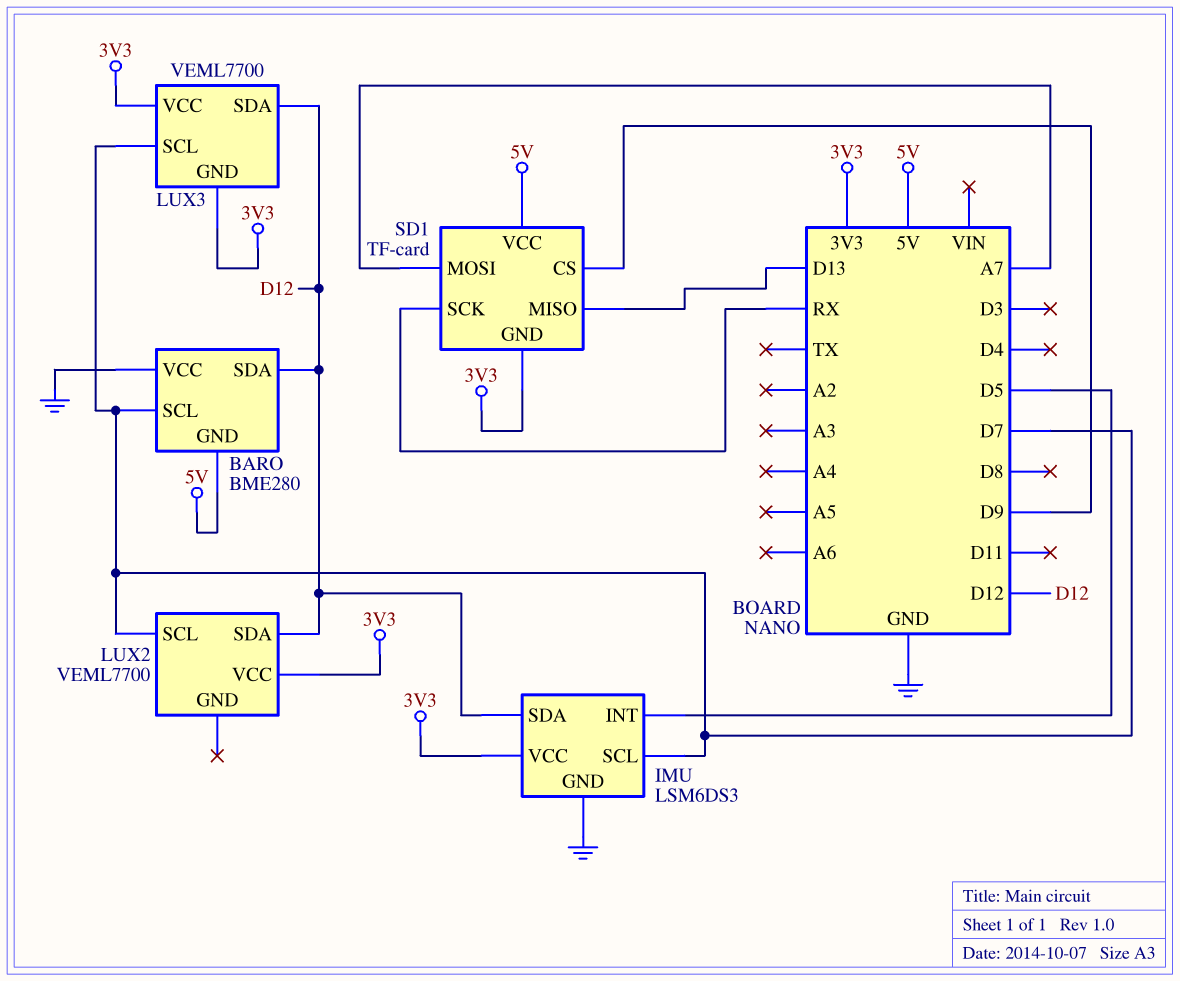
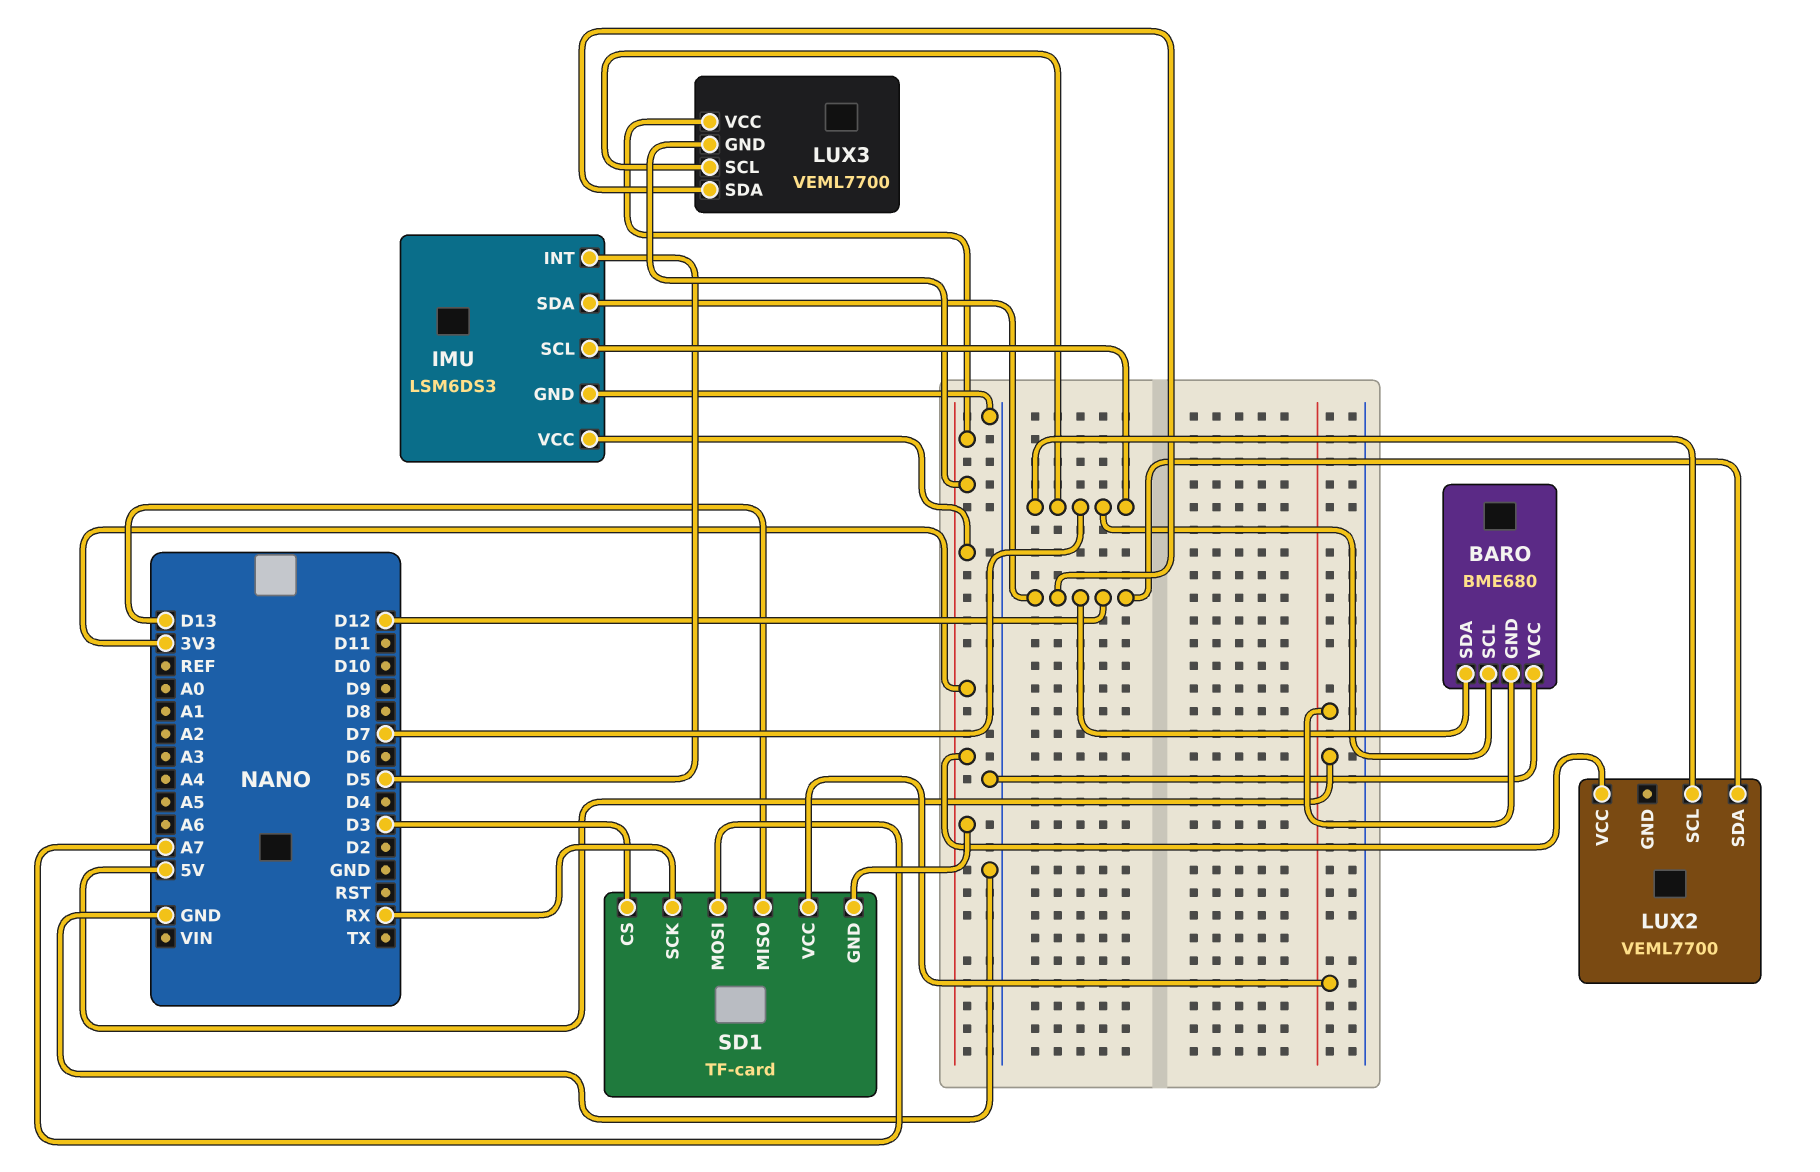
BARO: BME280 -> BME680
SD1 pin CS: D9 -> D3

